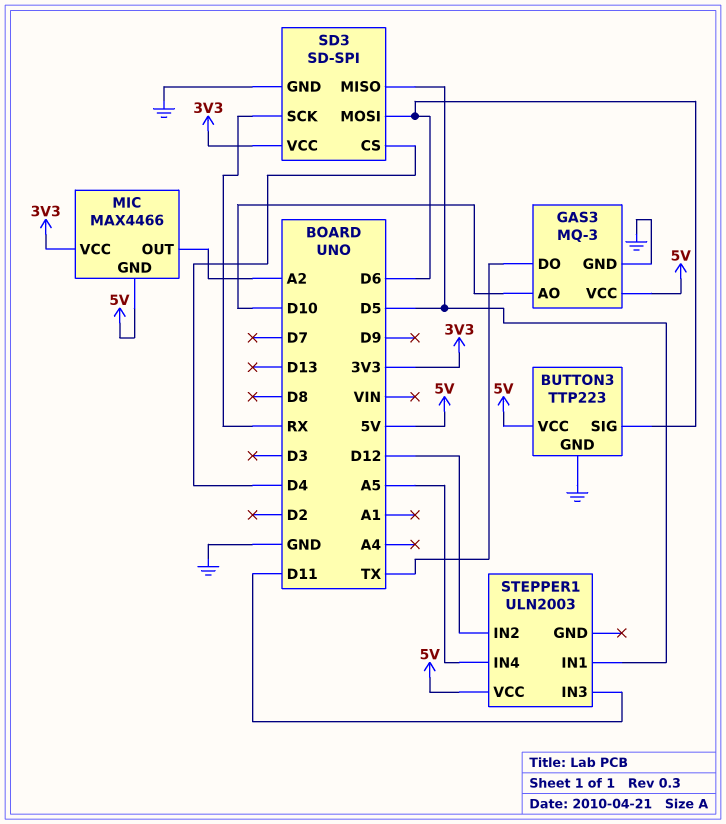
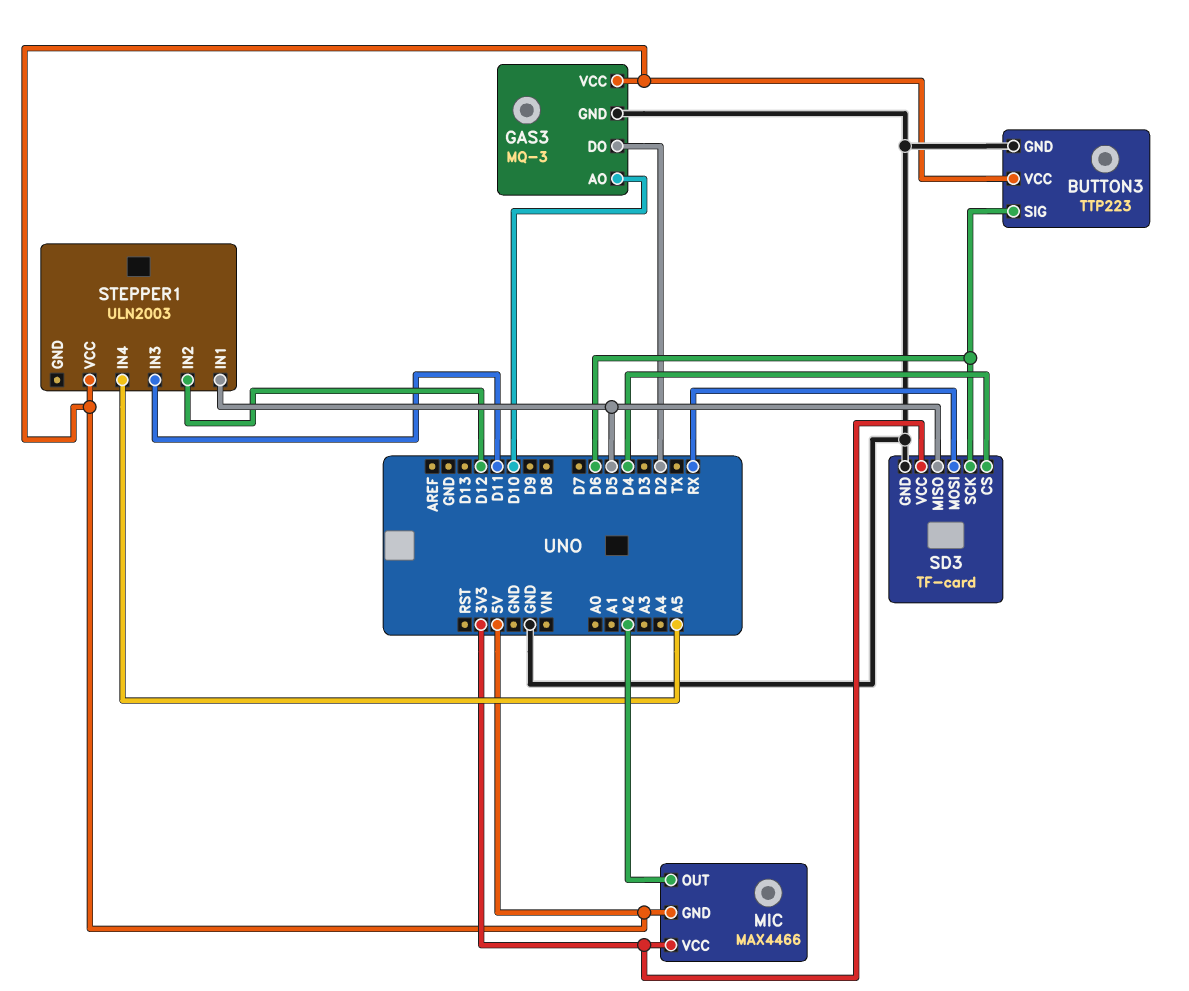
GAS3 pin DO: TX -> D2
SD3: SD-SPI -> TF-card
SD3 pin MOSI: D6 -> RX
SD3 pin SCK: RX -> D6

